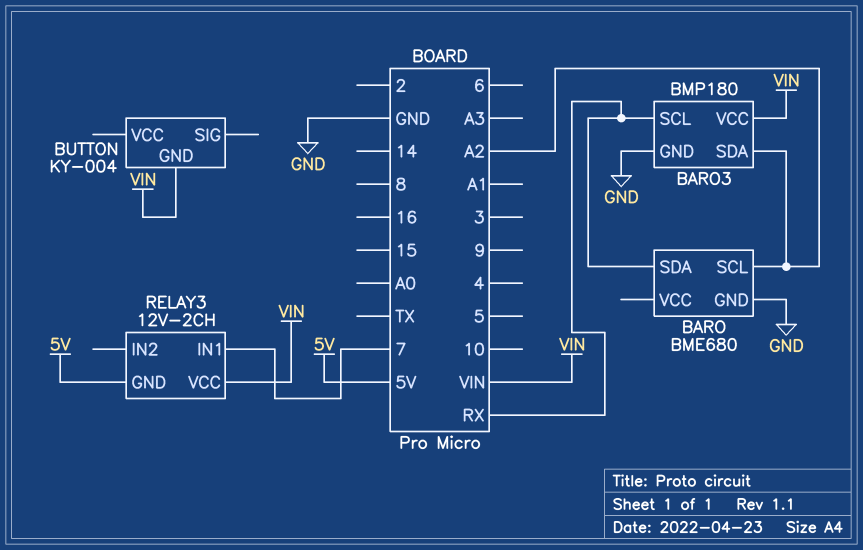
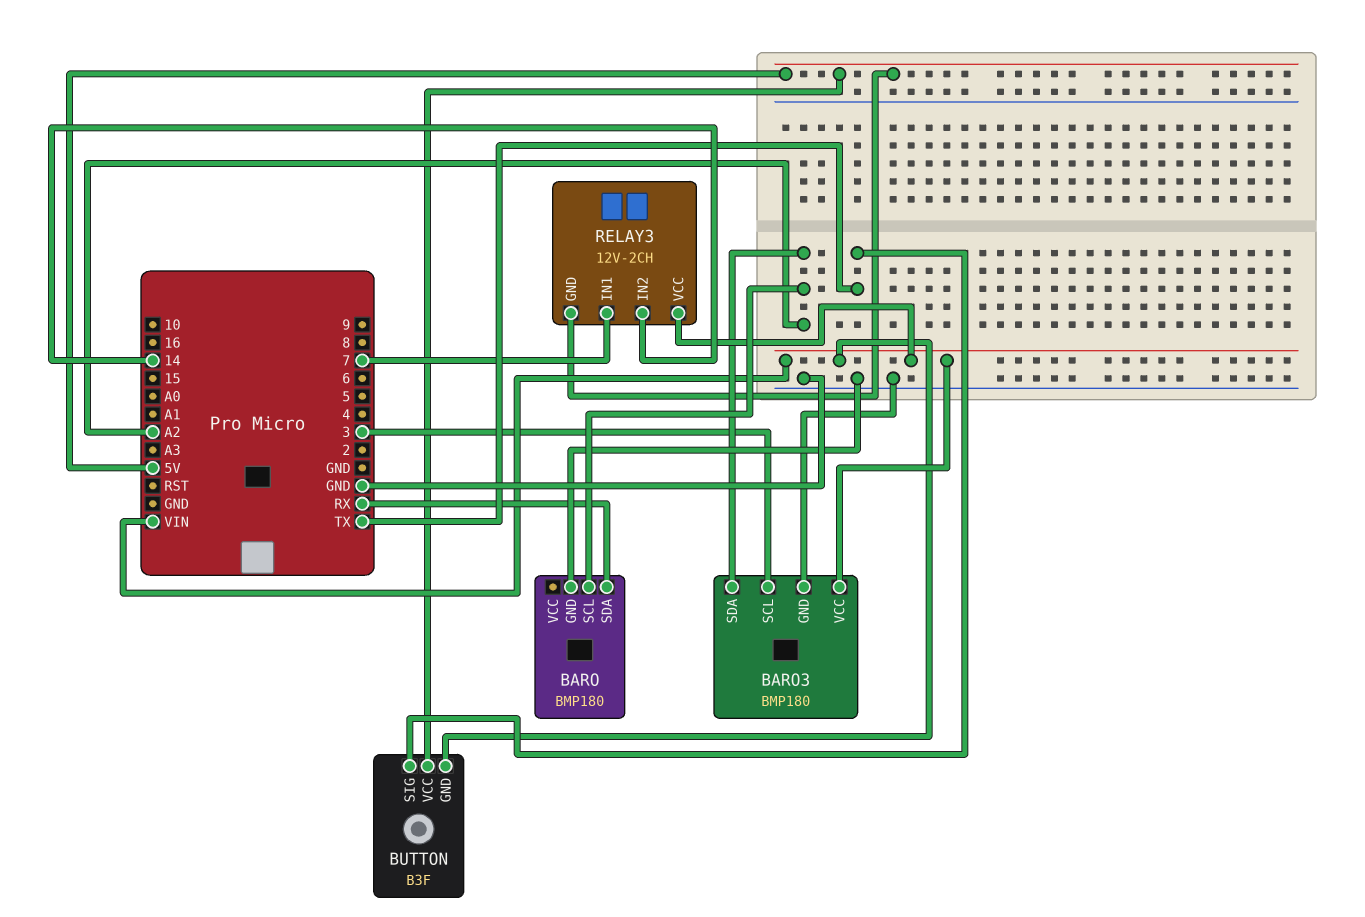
BARO: BME680 -> BMP180
BARO3 pin SCL: RX -> 3
BUTTON: KY-004 -> B3F
BUTTON pin SIG: none -> TX
BUTTON pin VCC: none -> 5V
RELAY3 pin IN2: none -> 14

